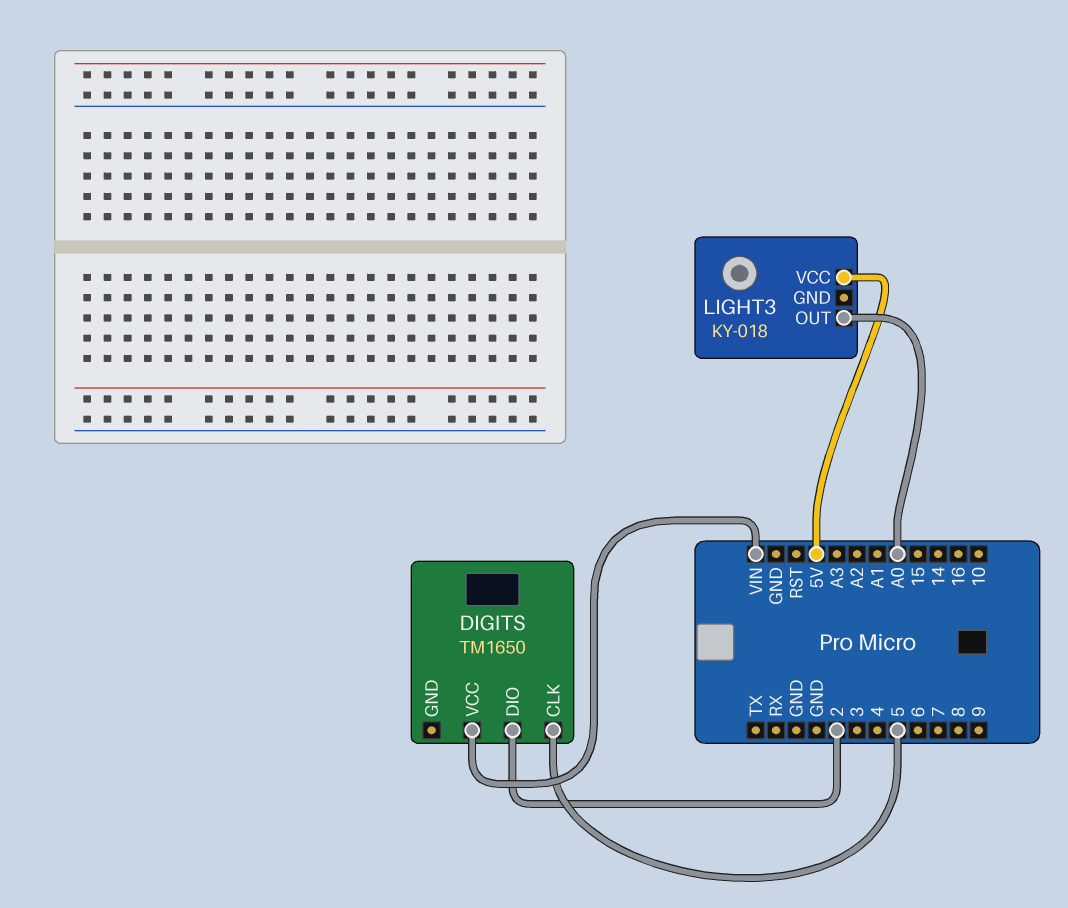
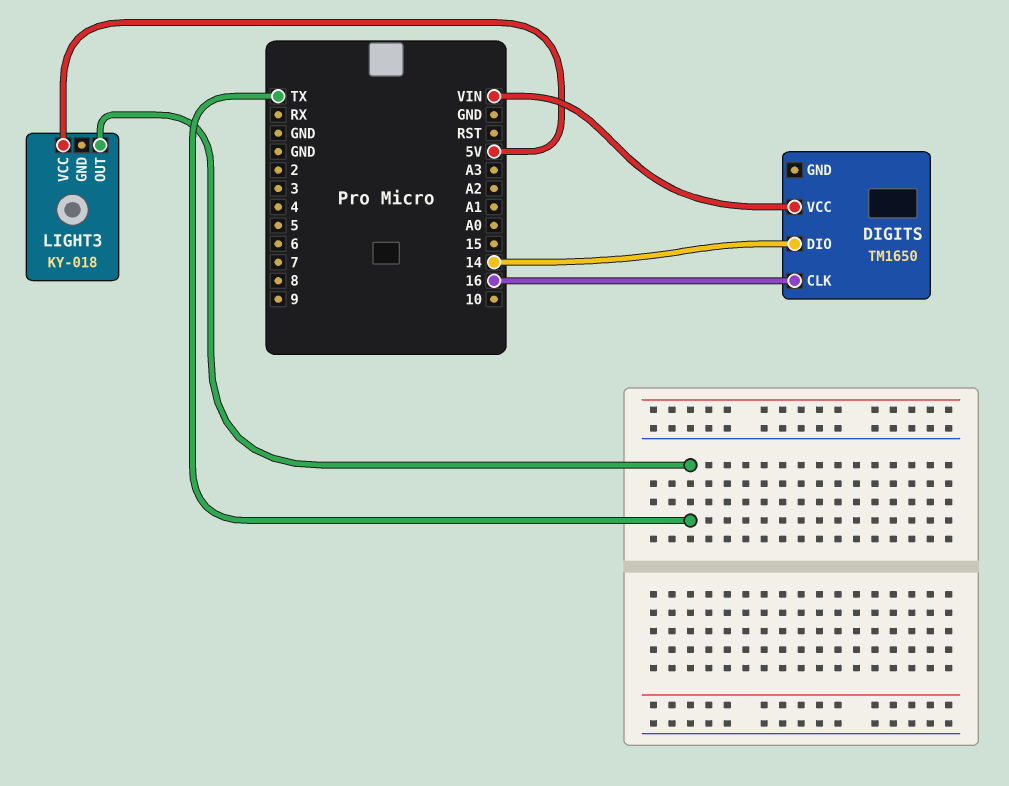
DIGITS pin CLK: 5 -> 16
DIGITS pin DIO: 2 -> 14
LIGHT3 pin OUT: A0 -> TX

